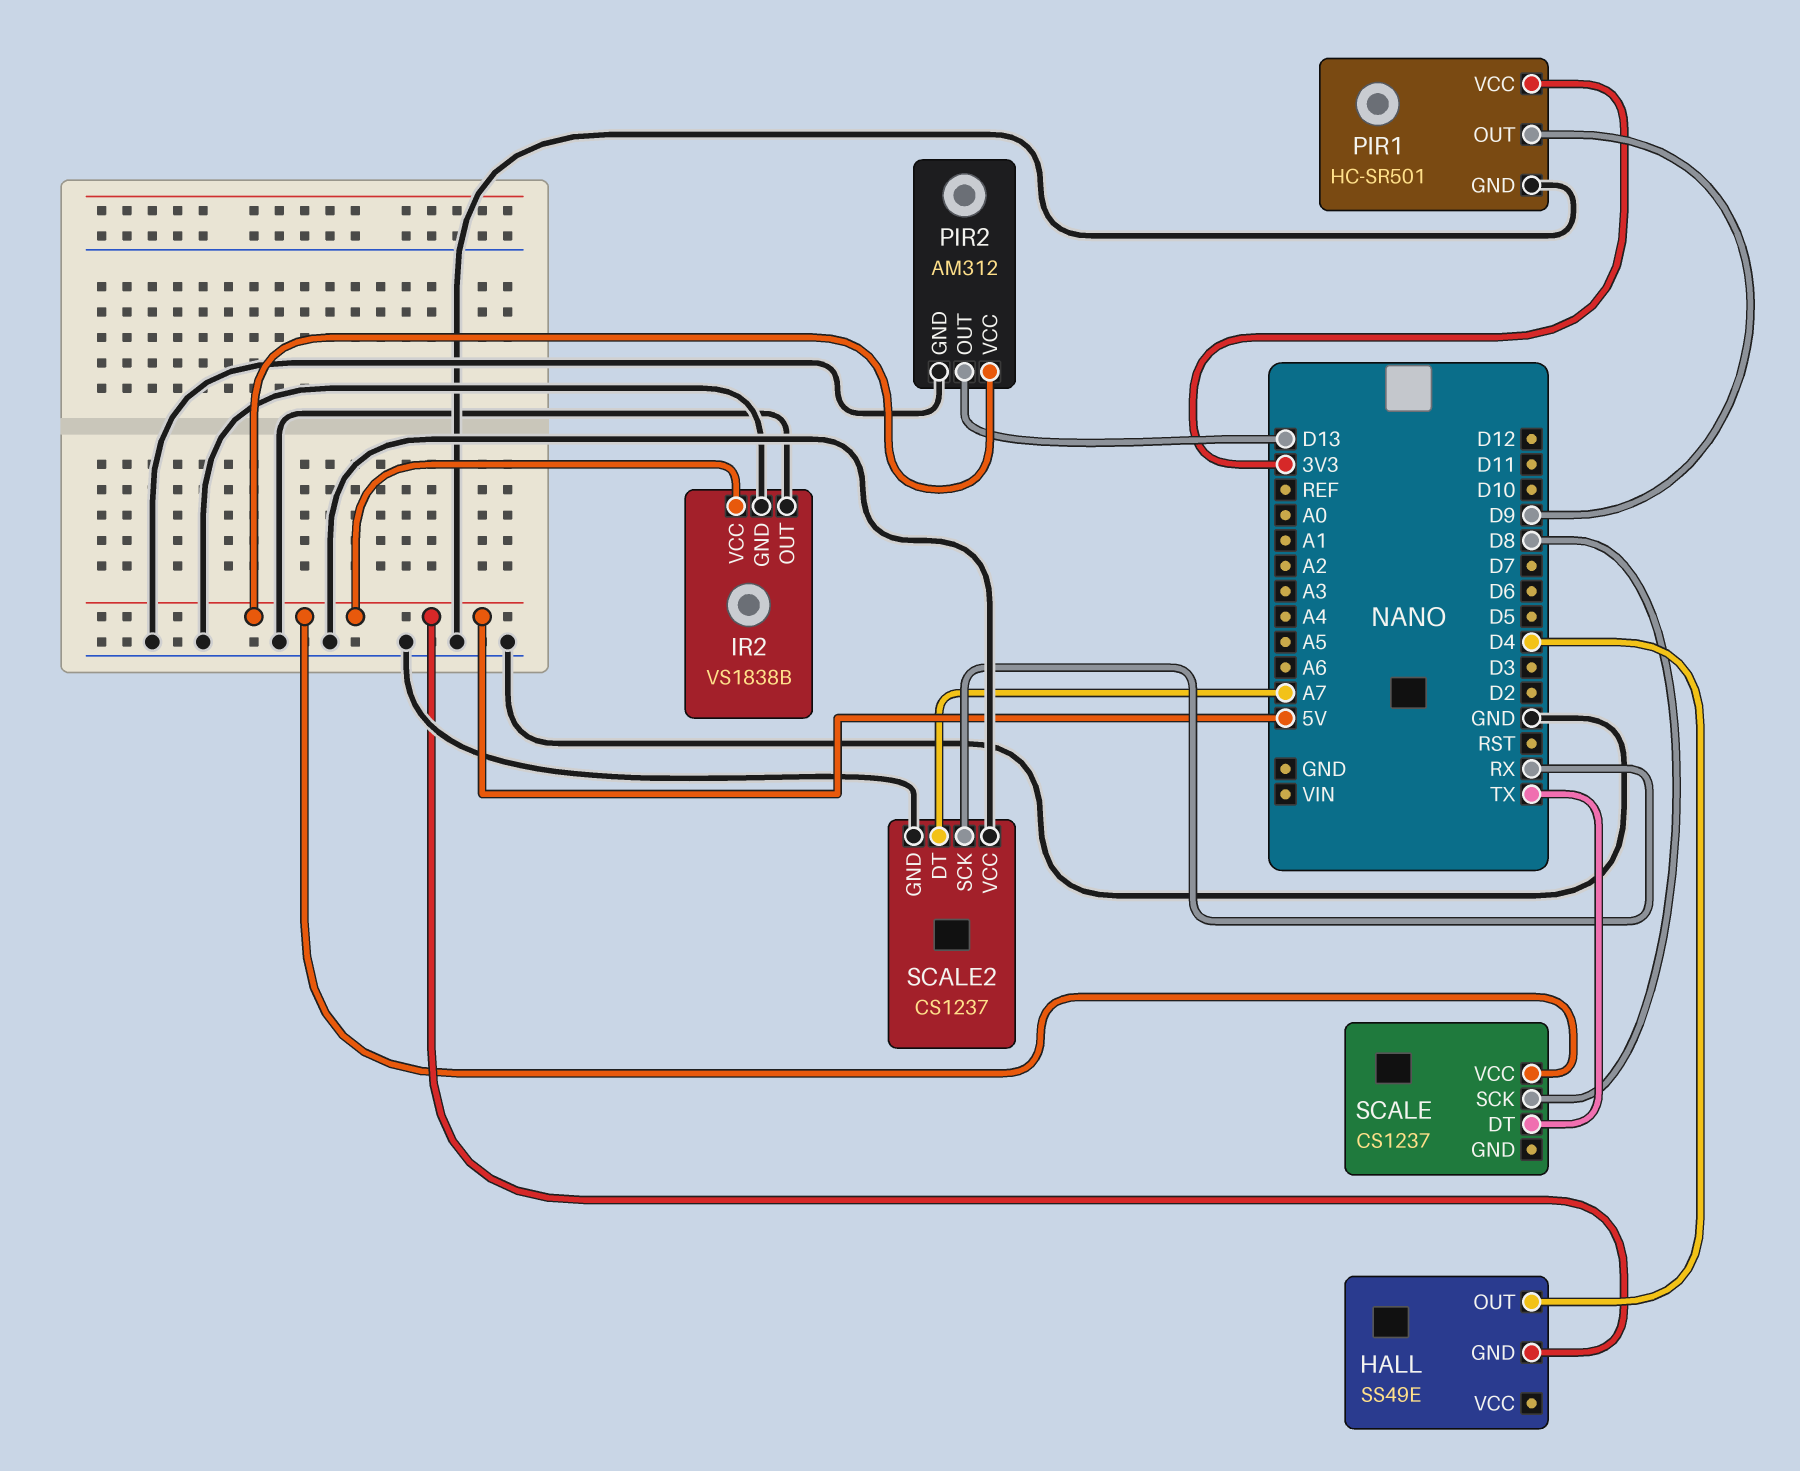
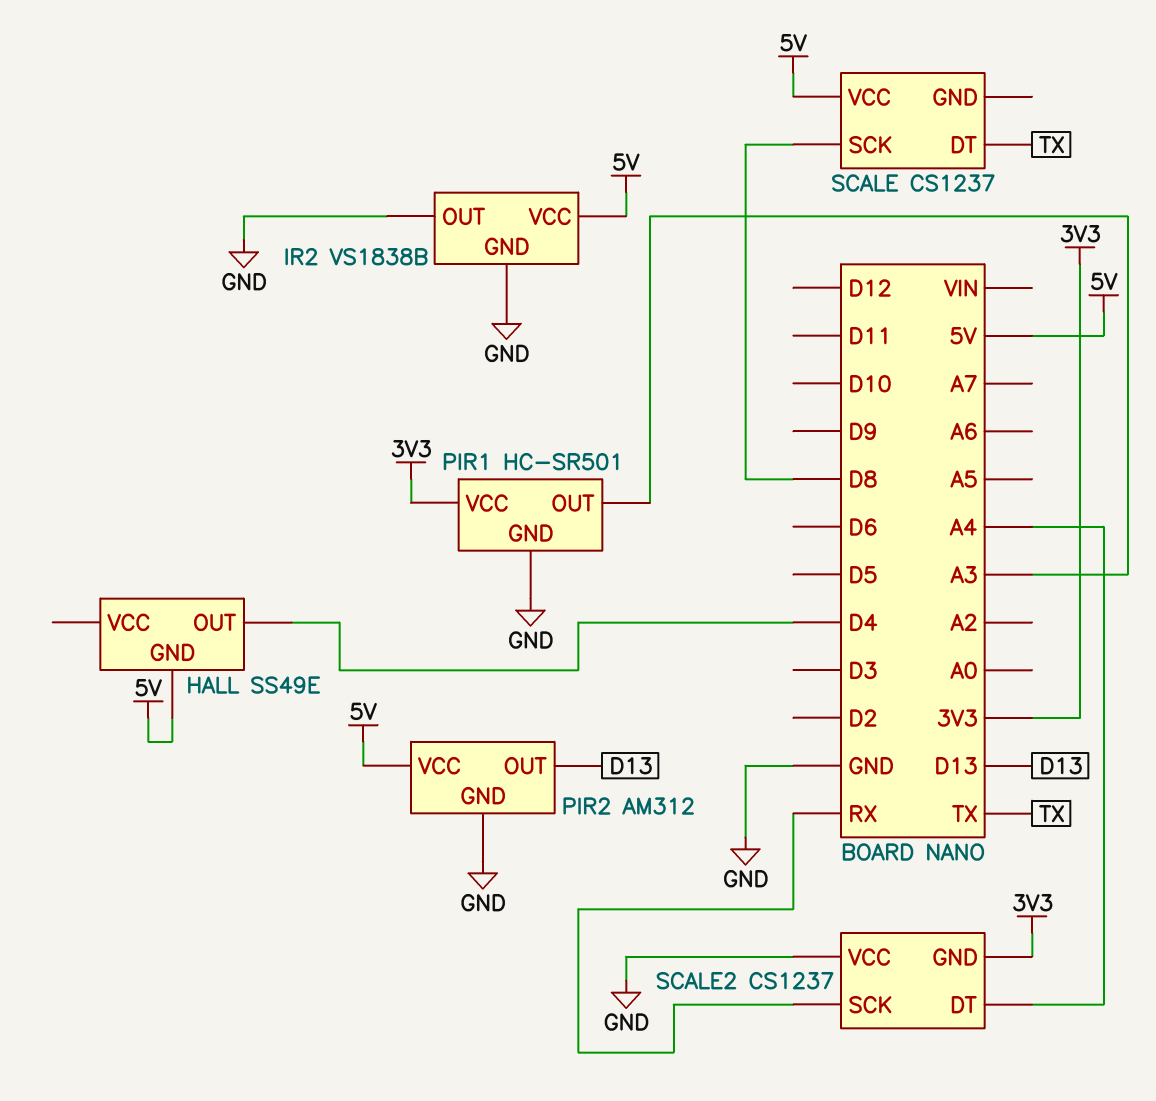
PIR1 pin OUT: D9 -> A3
SCALE2 pin DT: A7 -> A4
SCALE2 pin GND: GND -> 3V3

